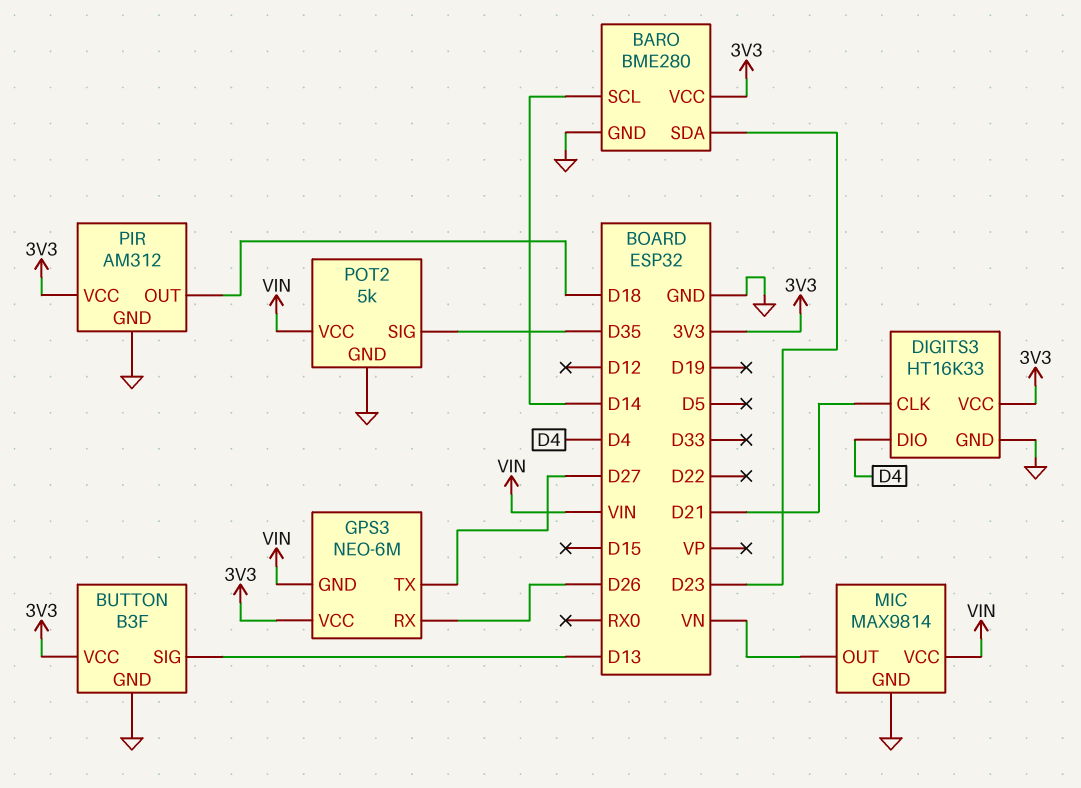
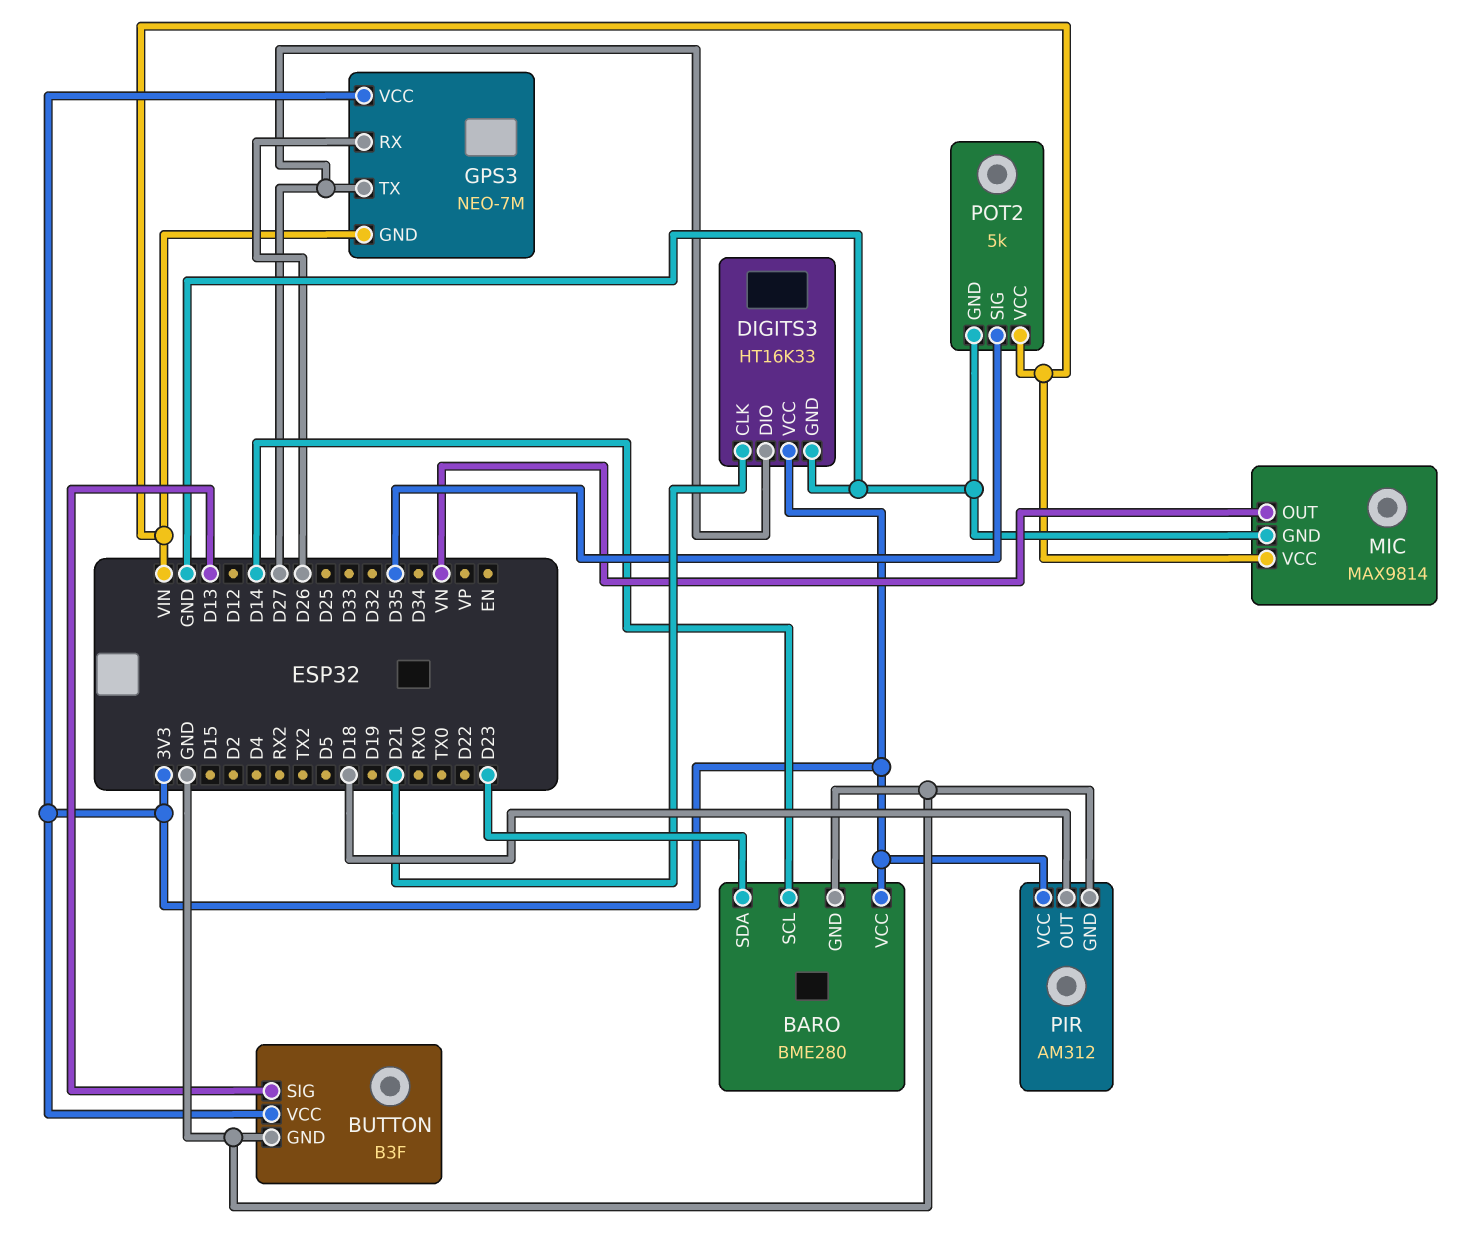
DIGITS3 pin DIO: D4 -> D27
GPS3: NEO-6M -> NEO-7M

